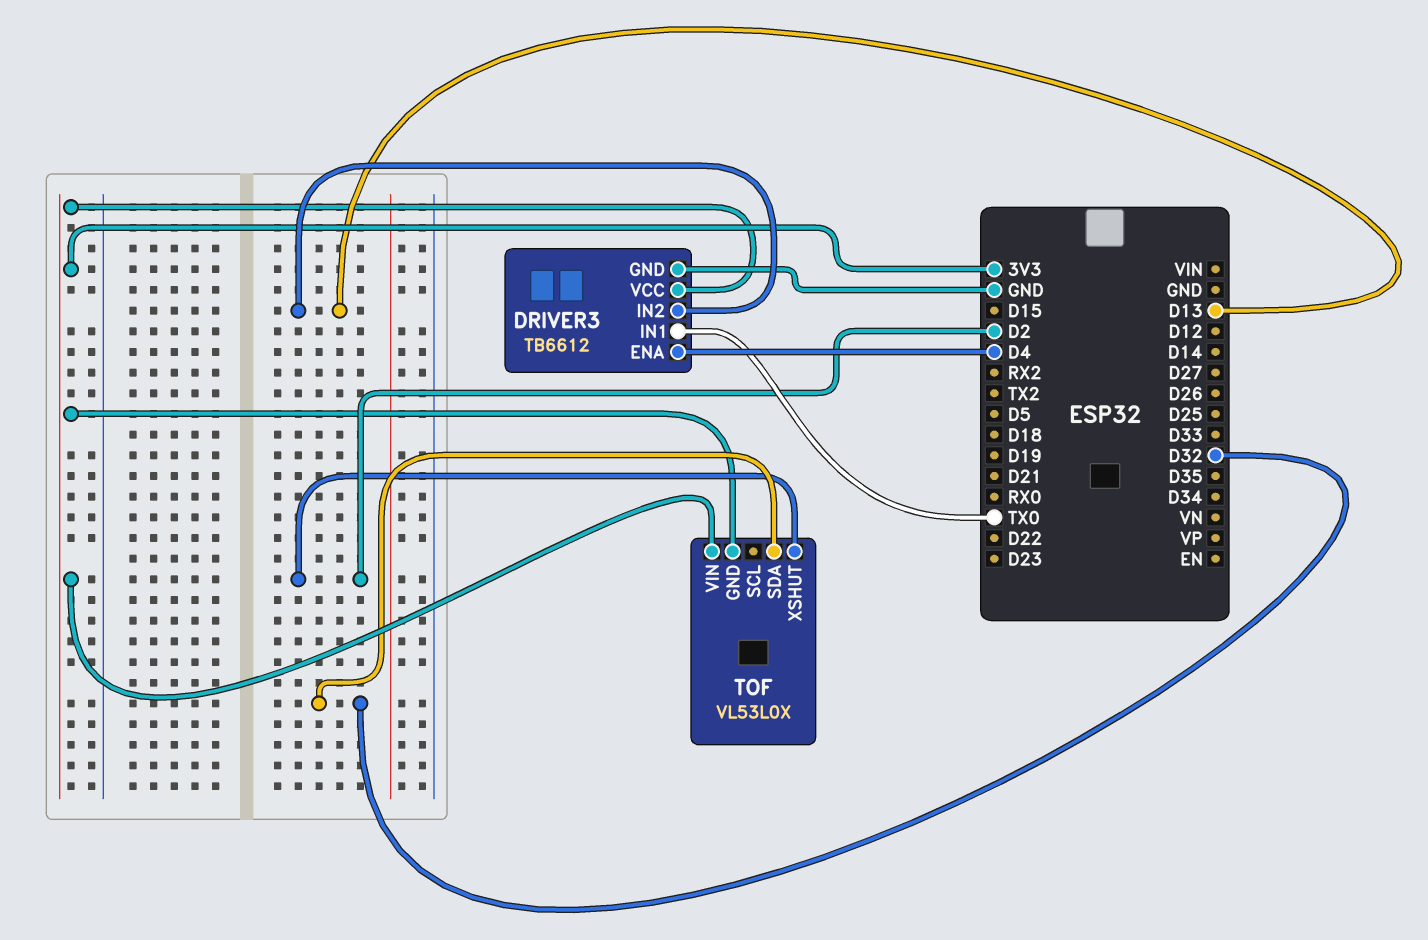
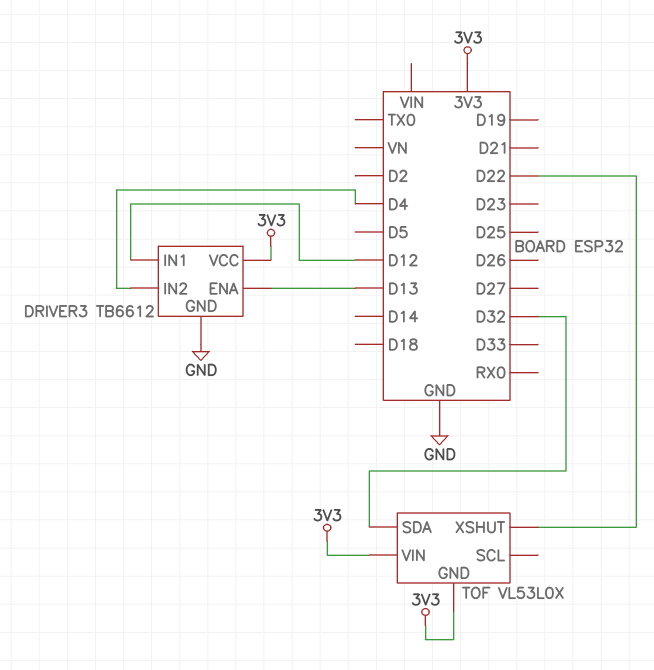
DRIVER3 pin ENA: D4 -> D13
DRIVER3 pin IN1: TX0 -> D12
DRIVER3 pin IN2: D13 -> D4
TOF pin XSHUT: D2 -> D22

